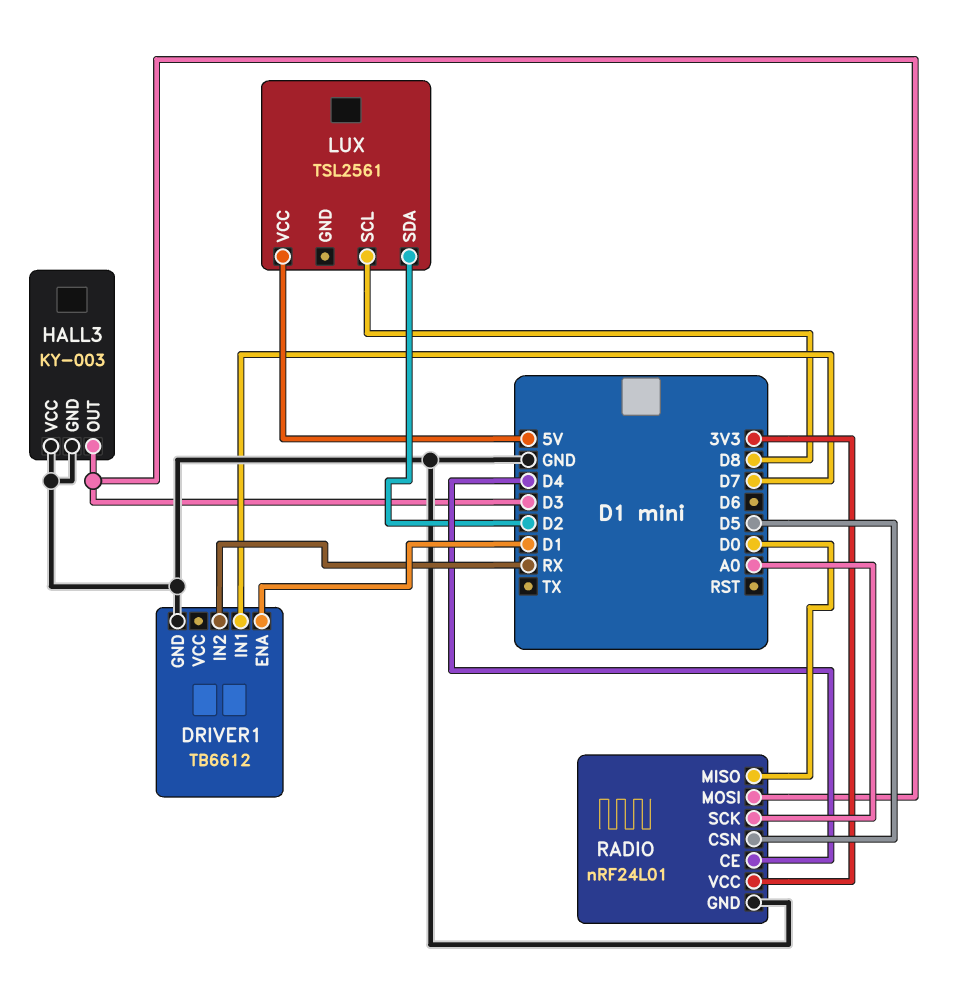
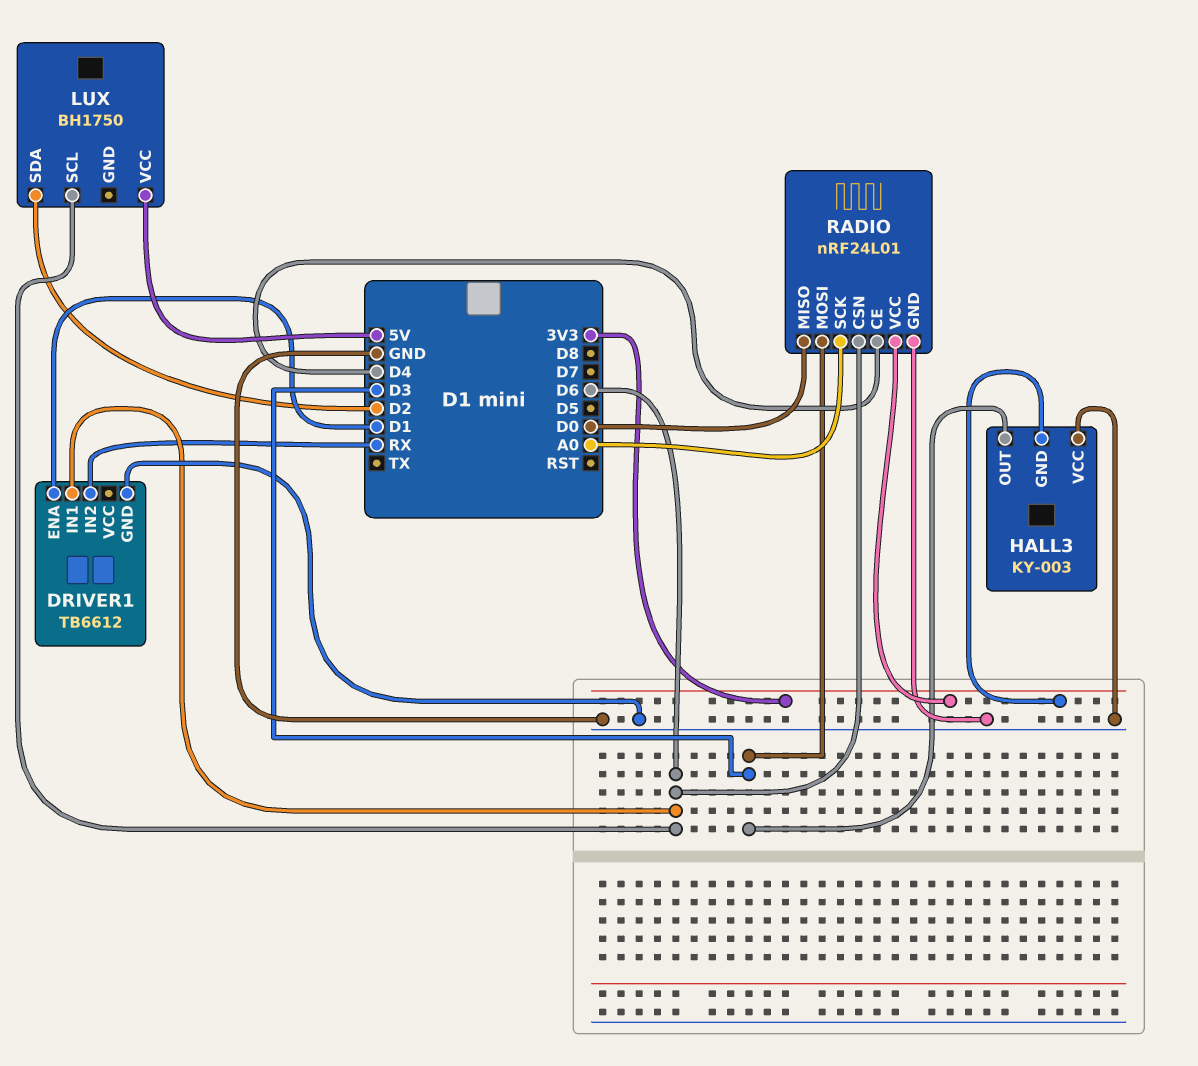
DRIVER1 pin IN1: D7 -> D6
HALL3 pin GND: GND -> 3V3
LUX: TSL2561 -> BH1750
LUX pin SCL: D8 -> D6
RADIO pin CSN: D5 -> D6

